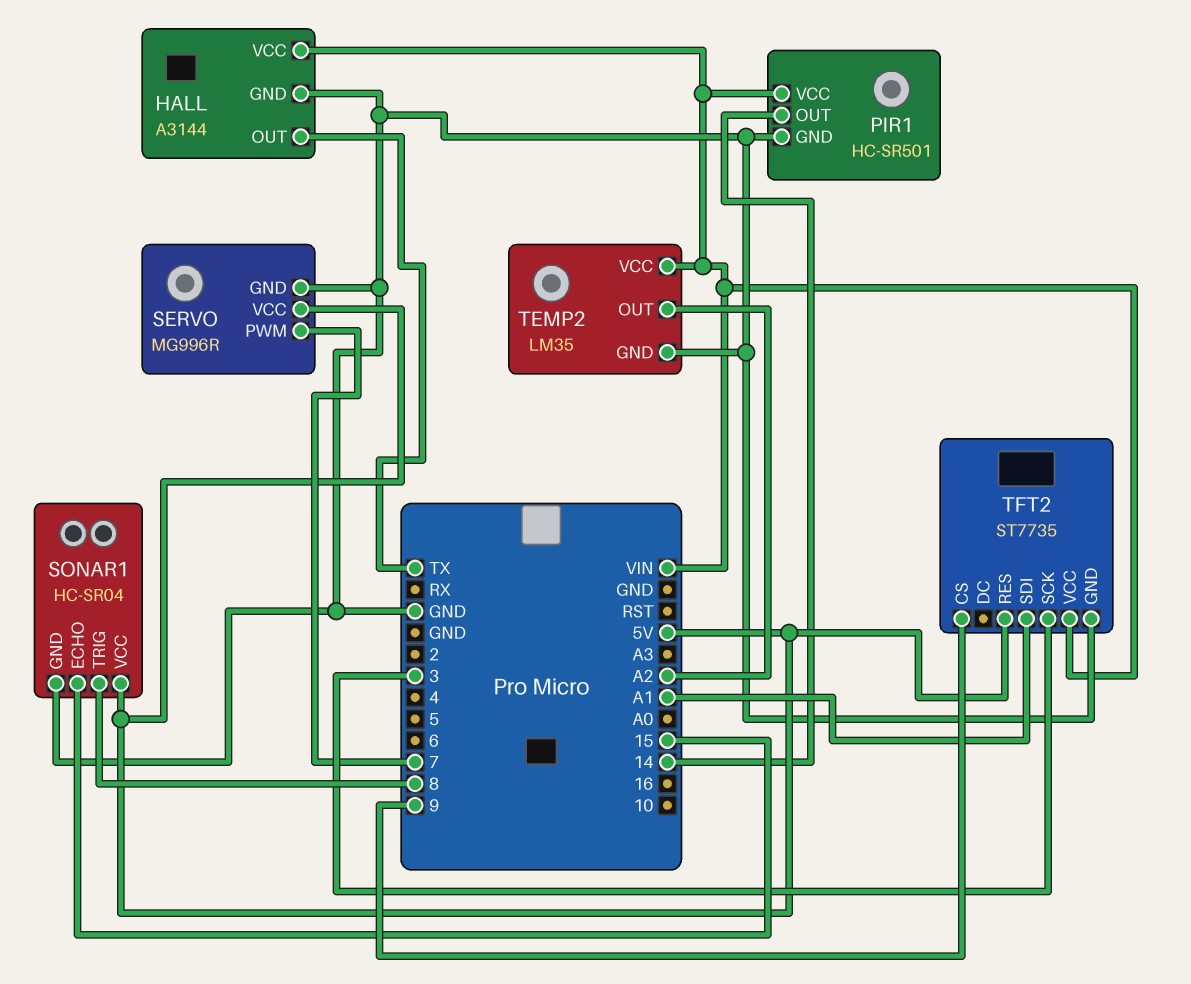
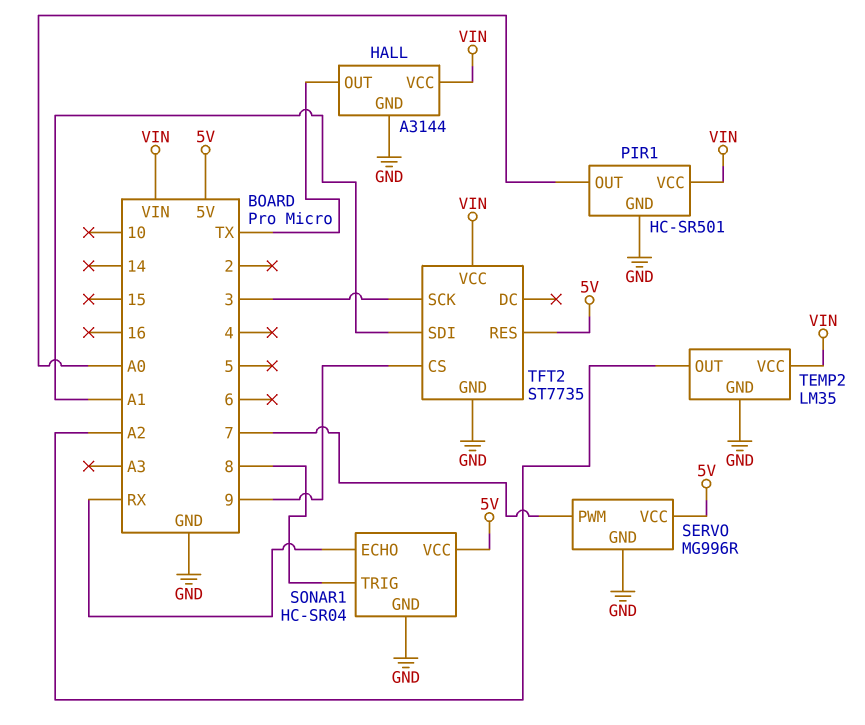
PIR1 pin OUT: 14 -> A0
SONAR1 pin ECHO: 15 -> RX

